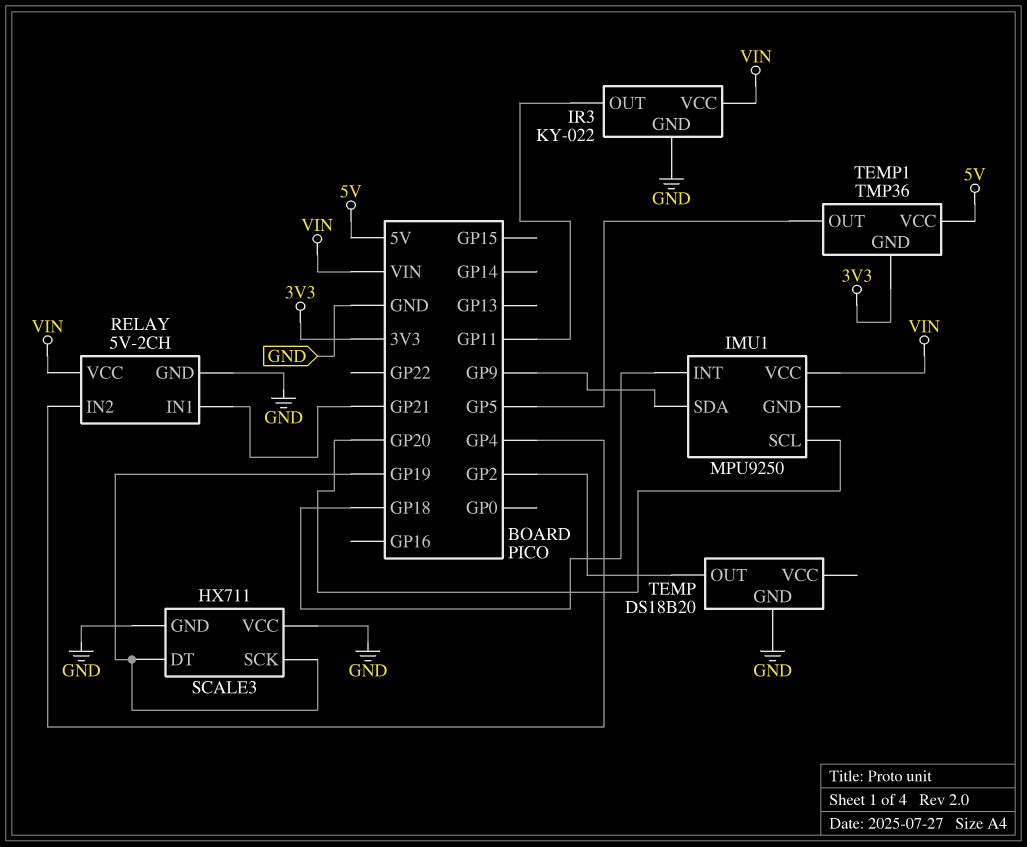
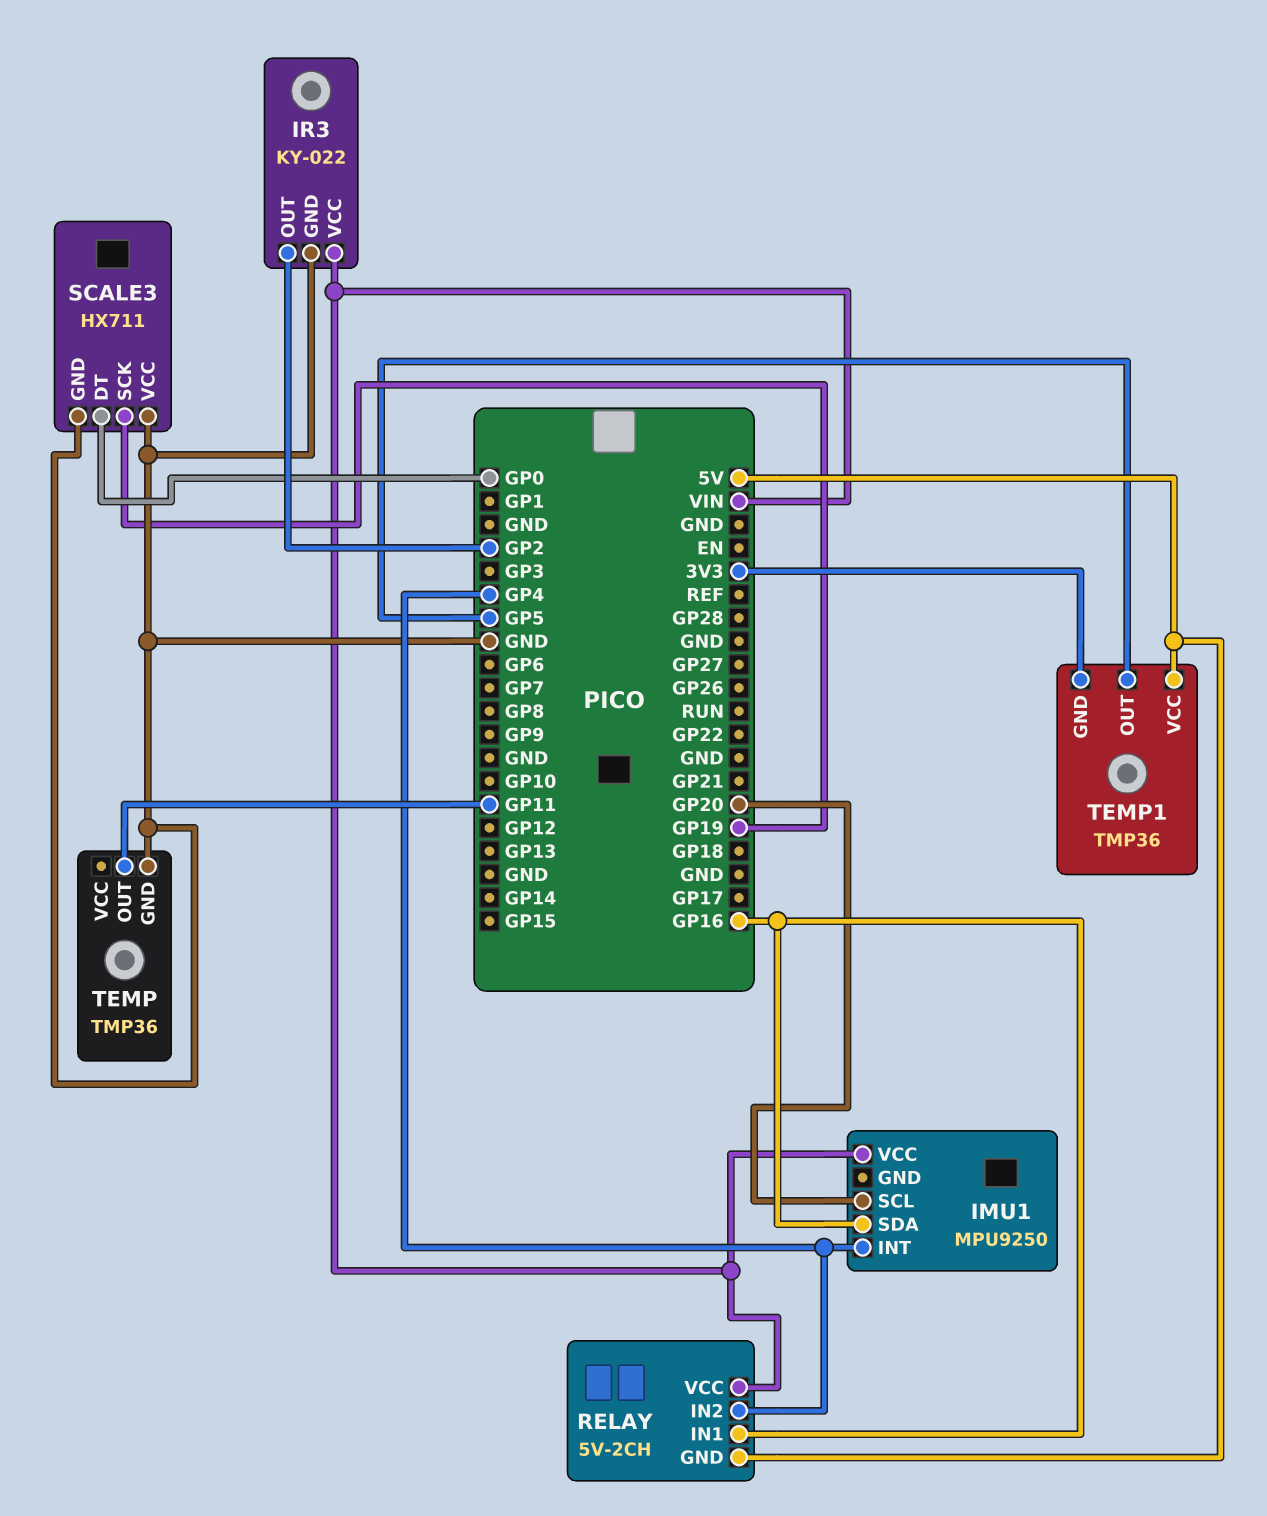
IMU1 pin INT: GP18 -> GP4
IMU1 pin SDA: GP9 -> GP16
IR3 pin OUT: GP11 -> GP2
RELAY pin GND: GND -> 5V
RELAY pin IN1: GP21 -> GP16
SCALE3 pin DT: GP19 -> GP0
TEMP: DS18B20 -> TMP36
TEMP pin OUT: GP2 -> GP11

